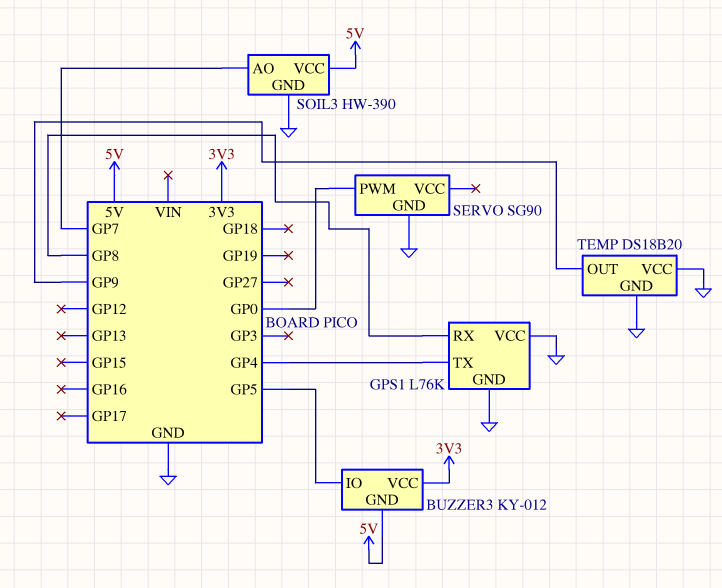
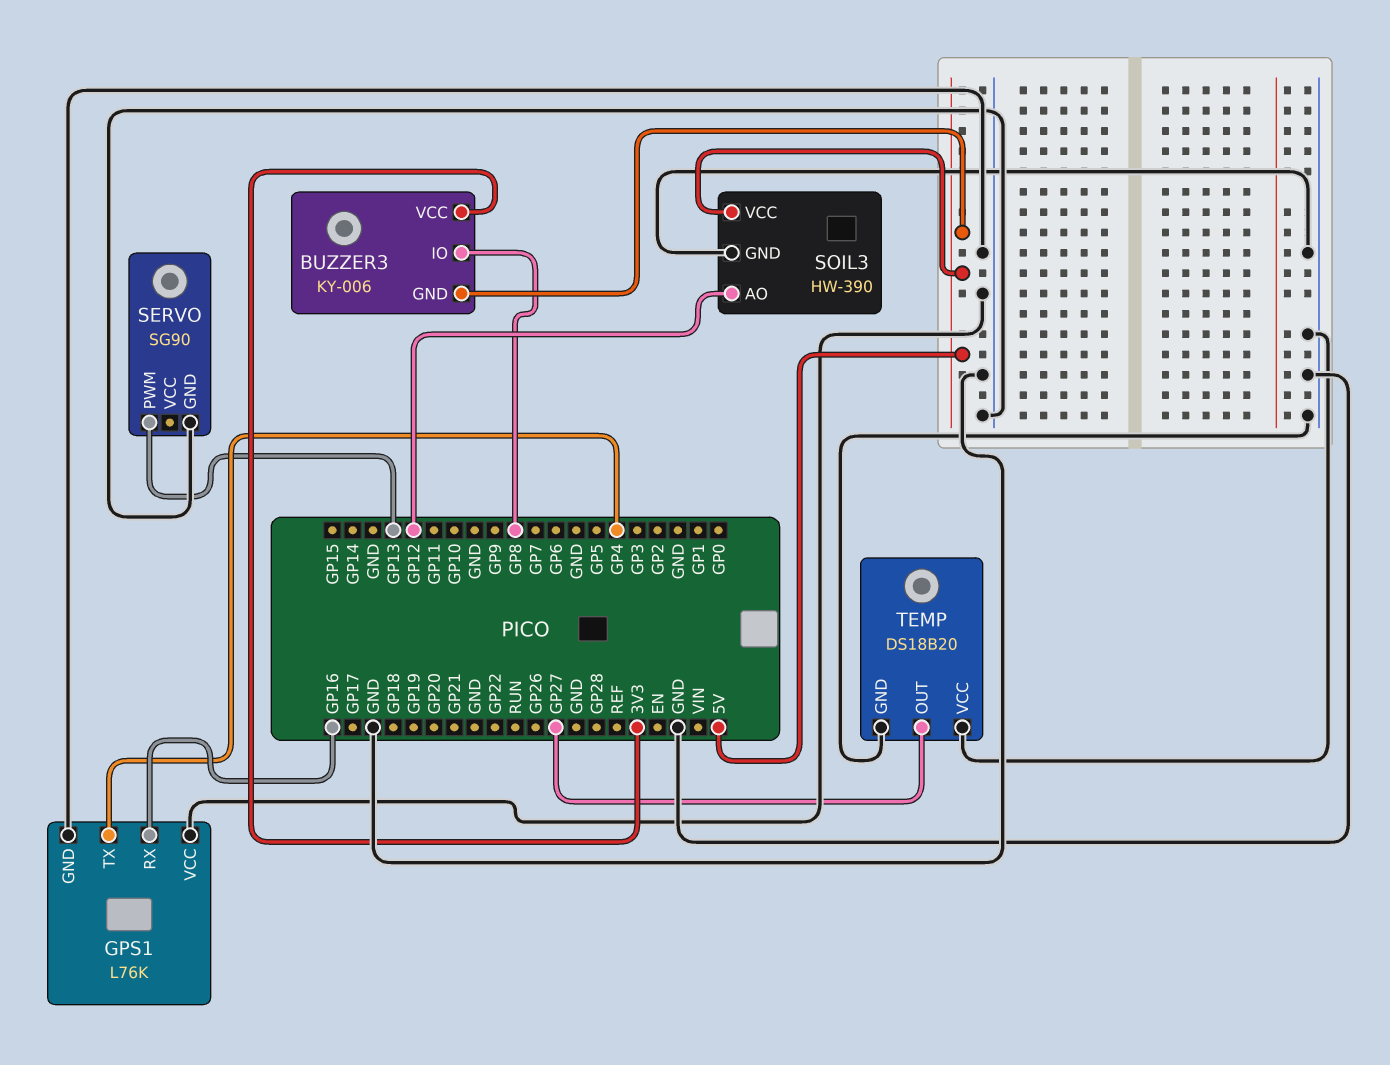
BUZZER3: KY-012 -> KY-006
BUZZER3 pin IO: GP5 -> GP8
GPS1 pin RX: GP8 -> GP16
SERVO pin PWM: GP0 -> GP13
SOIL3 pin AO: GP7 -> GP12
TEMP pin OUT: GP9 -> GP27

